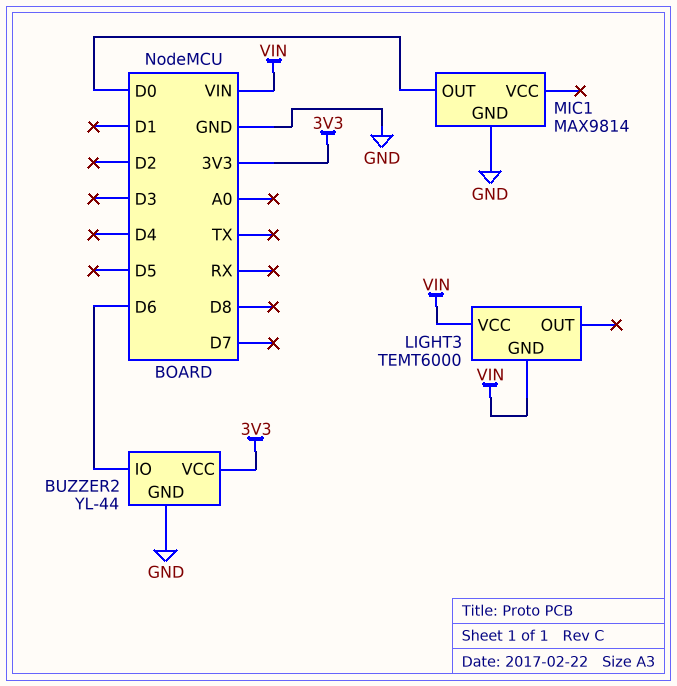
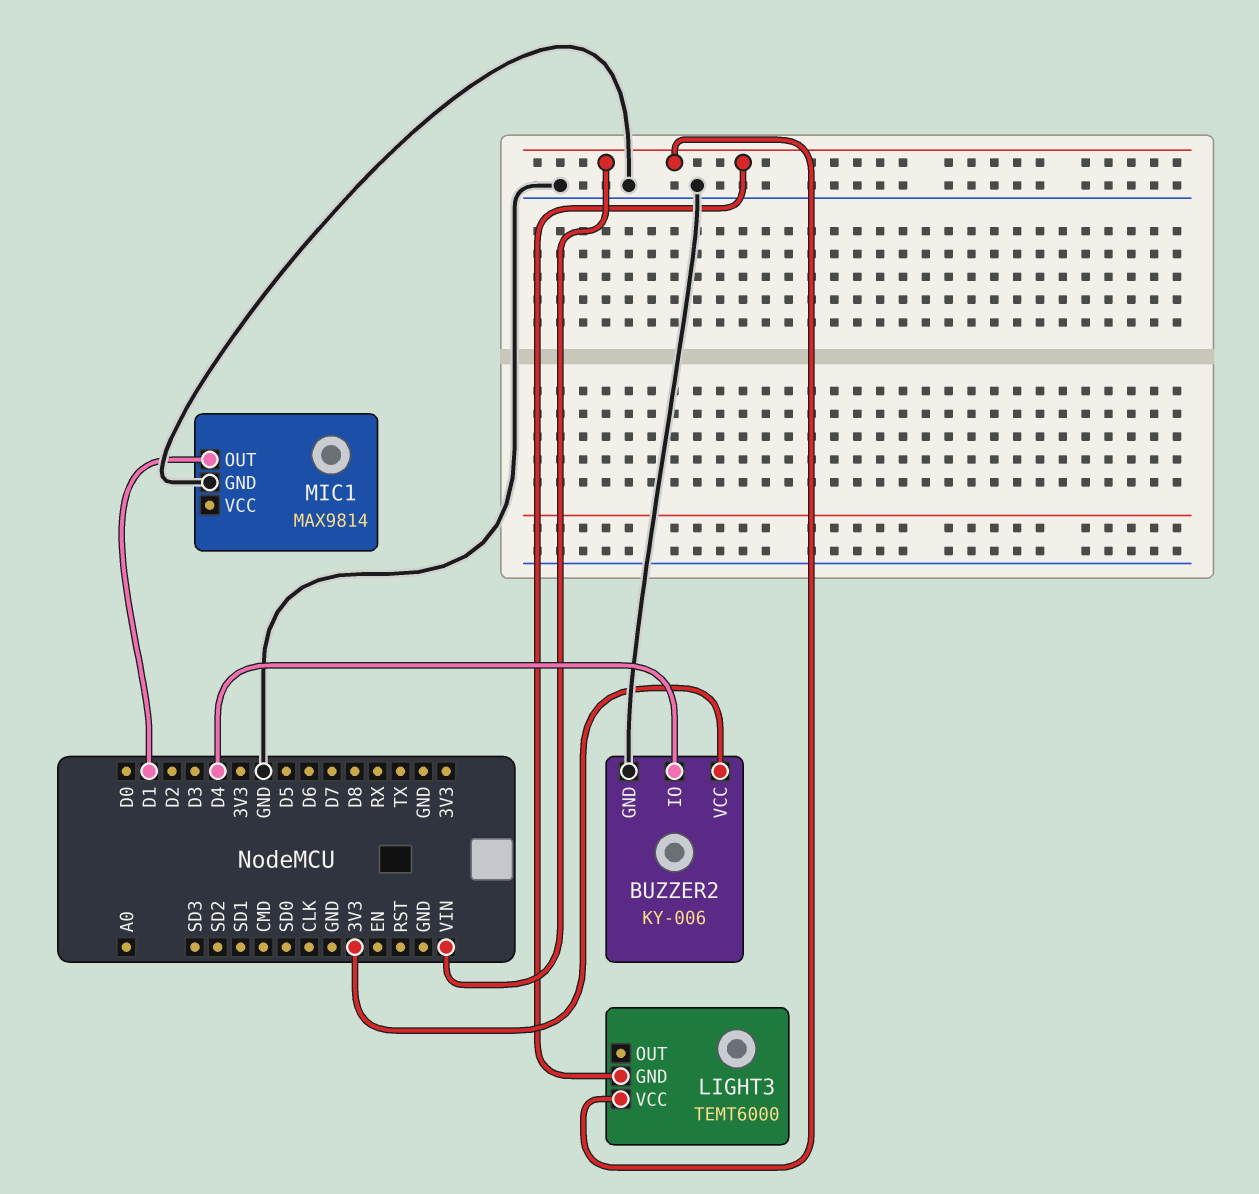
BUZZER2: YL-44 -> KY-006
BUZZER2 pin IO: D6 -> D4
MIC1 pin OUT: D0 -> D1

